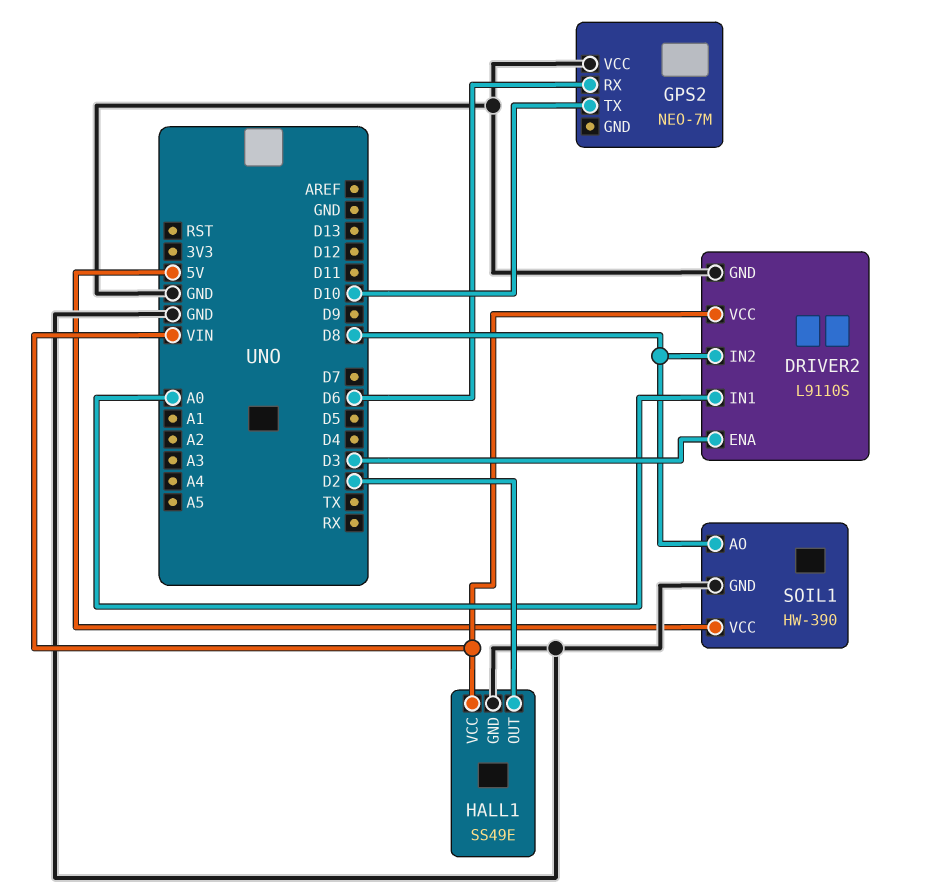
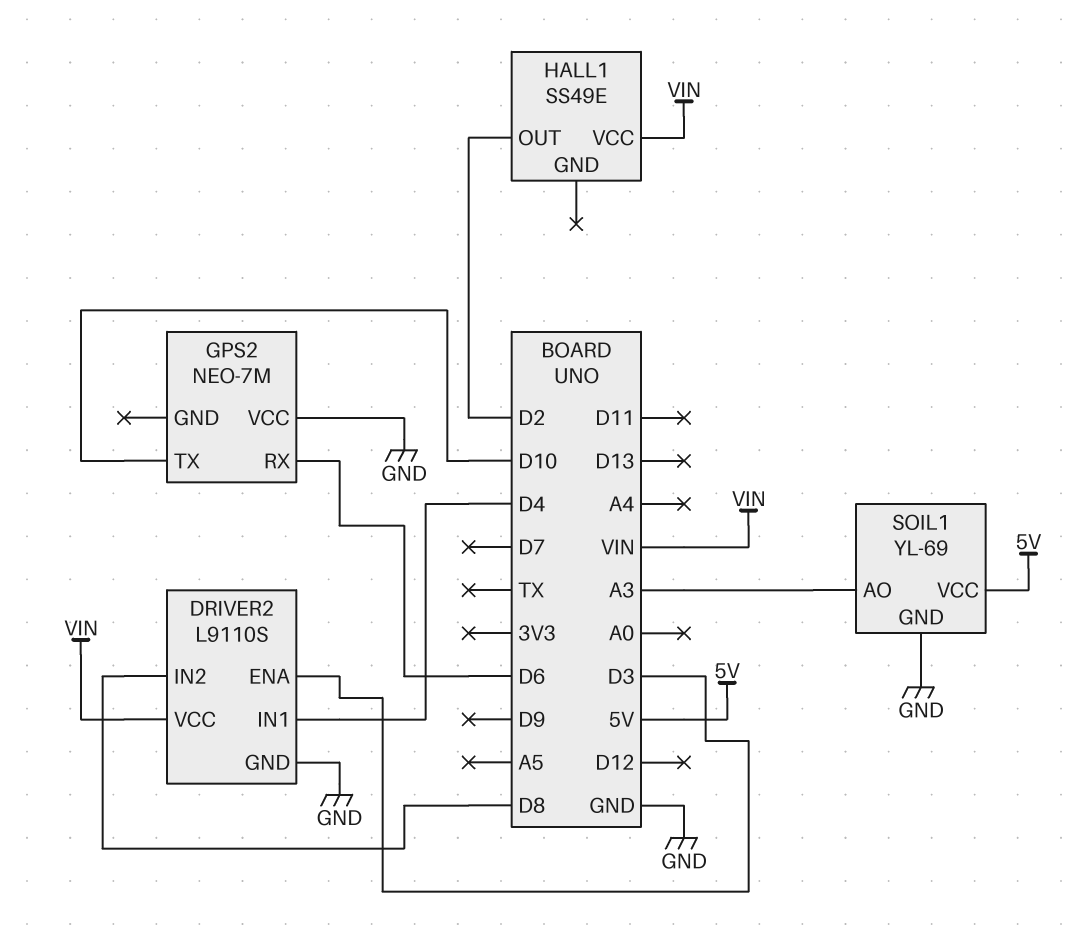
DRIVER2 pin IN1: A0 -> D4
HALL1 pin GND: GND -> none
SOIL1: HW-390 -> YL-69
SOIL1 pin AO: D8 -> A3

